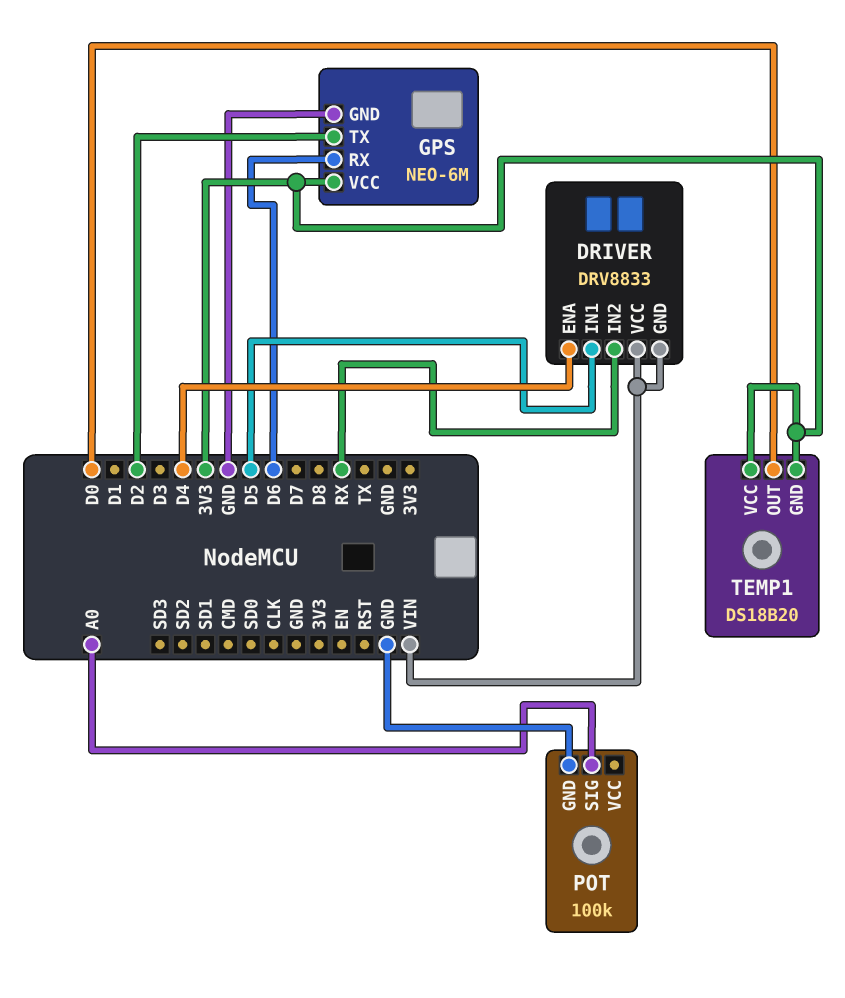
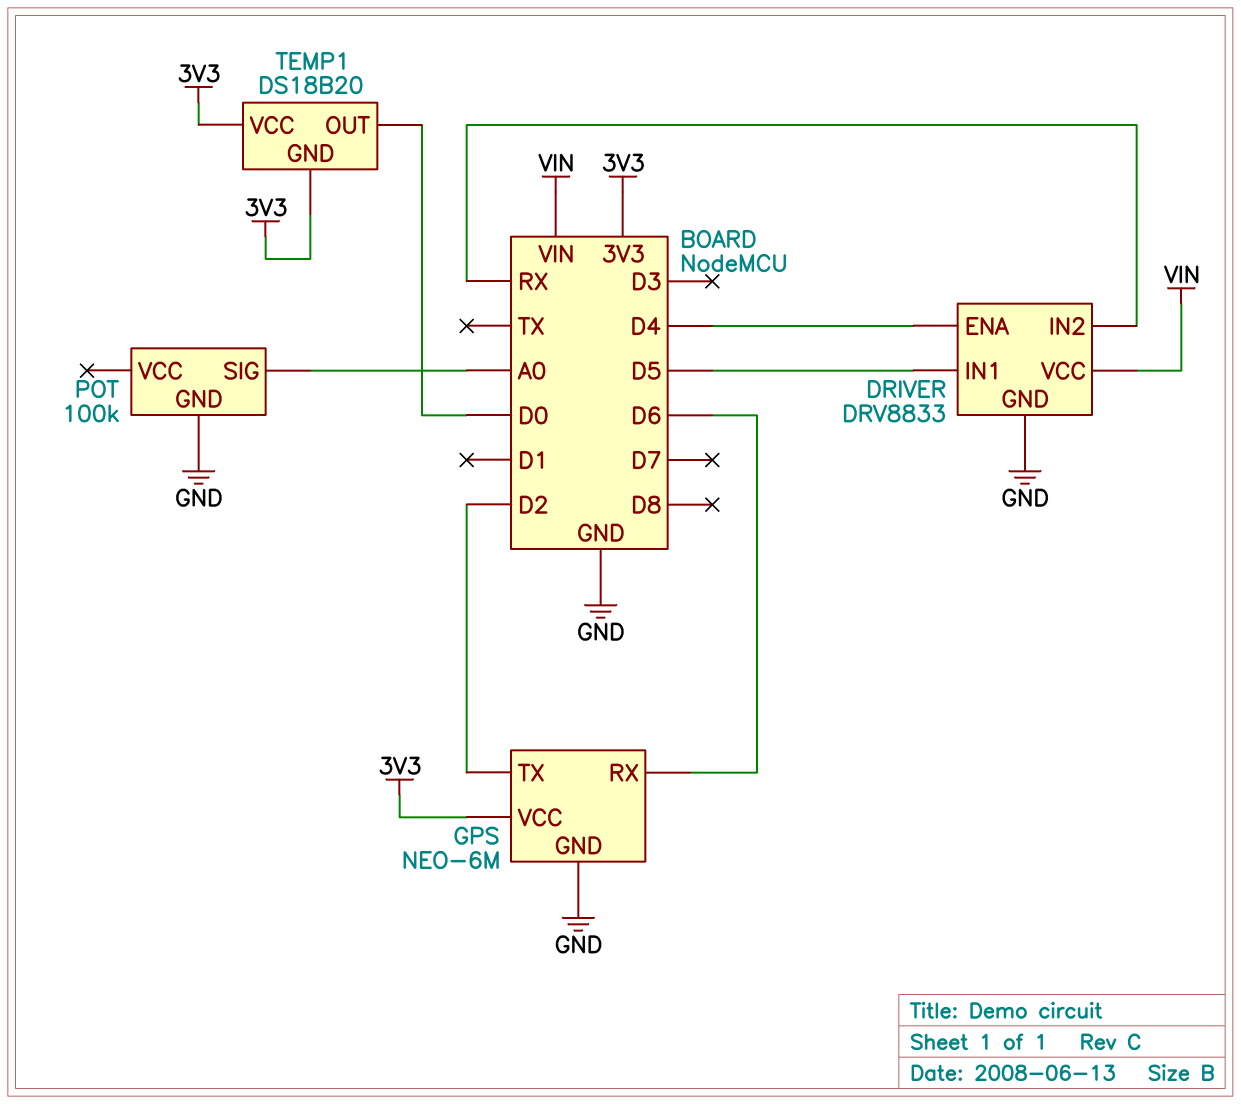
DRIVER pin GND: VIN -> GND

